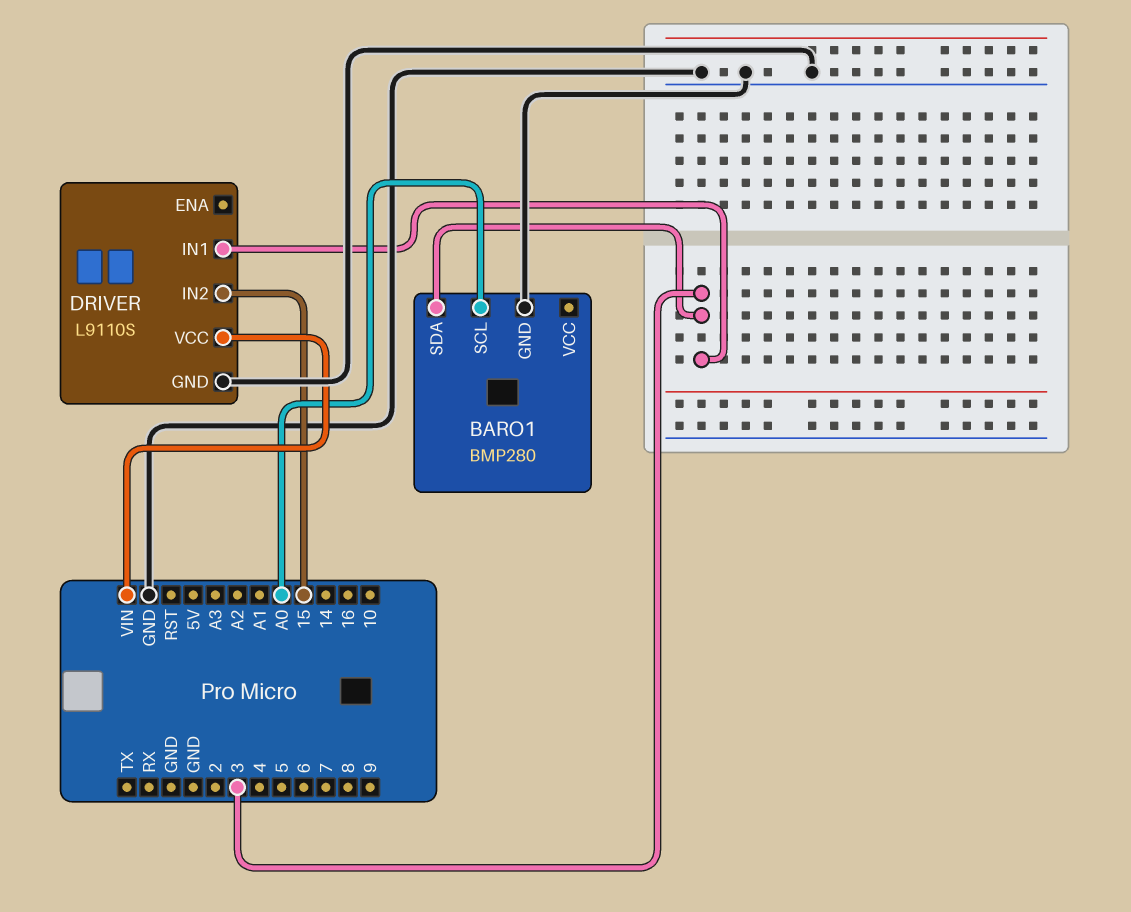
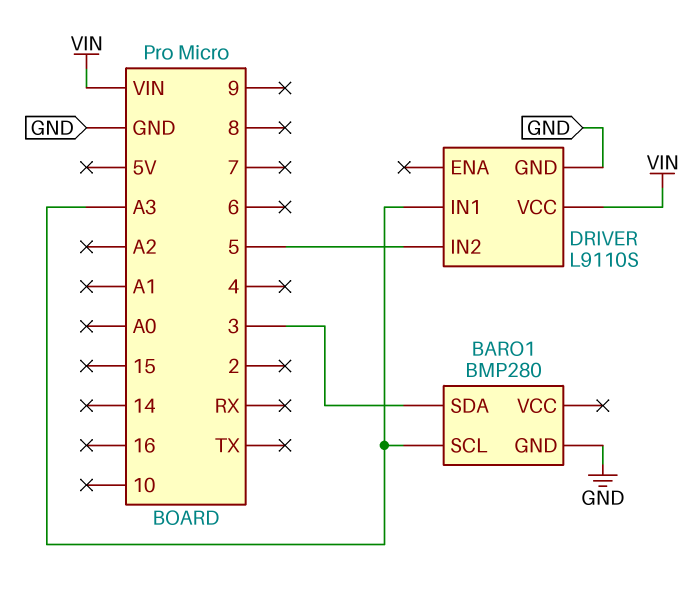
BARO1 pin SCL: A0 -> A3
DRIVER pin IN1: 3 -> A3
DRIVER pin IN2: 15 -> 5

